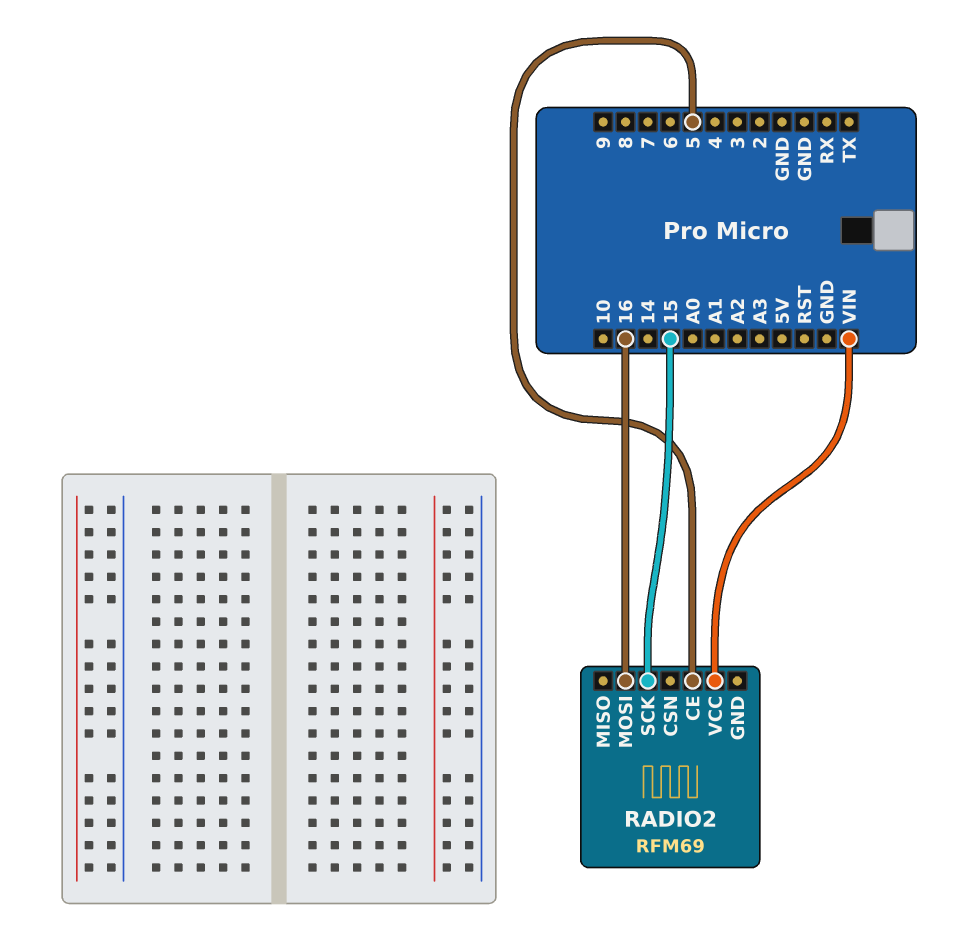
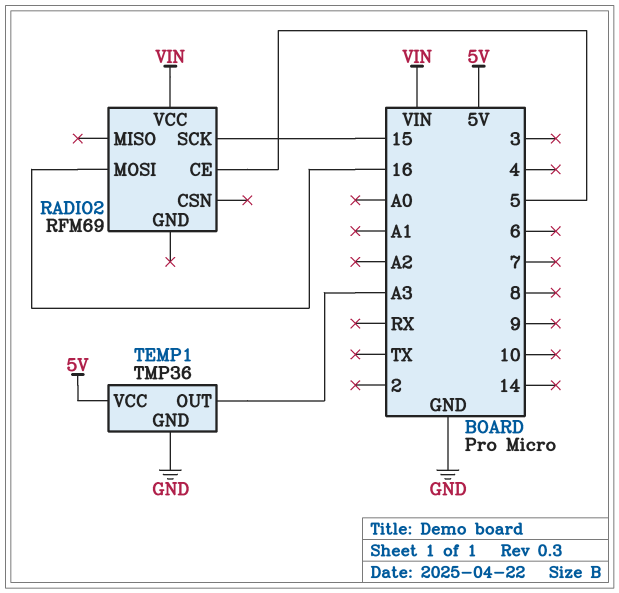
TEMP1: none -> TMP36
TEMP1 pin GND: none -> GND
TEMP1 pin OUT: none -> A3
TEMP1 pin VCC: none -> 5V

